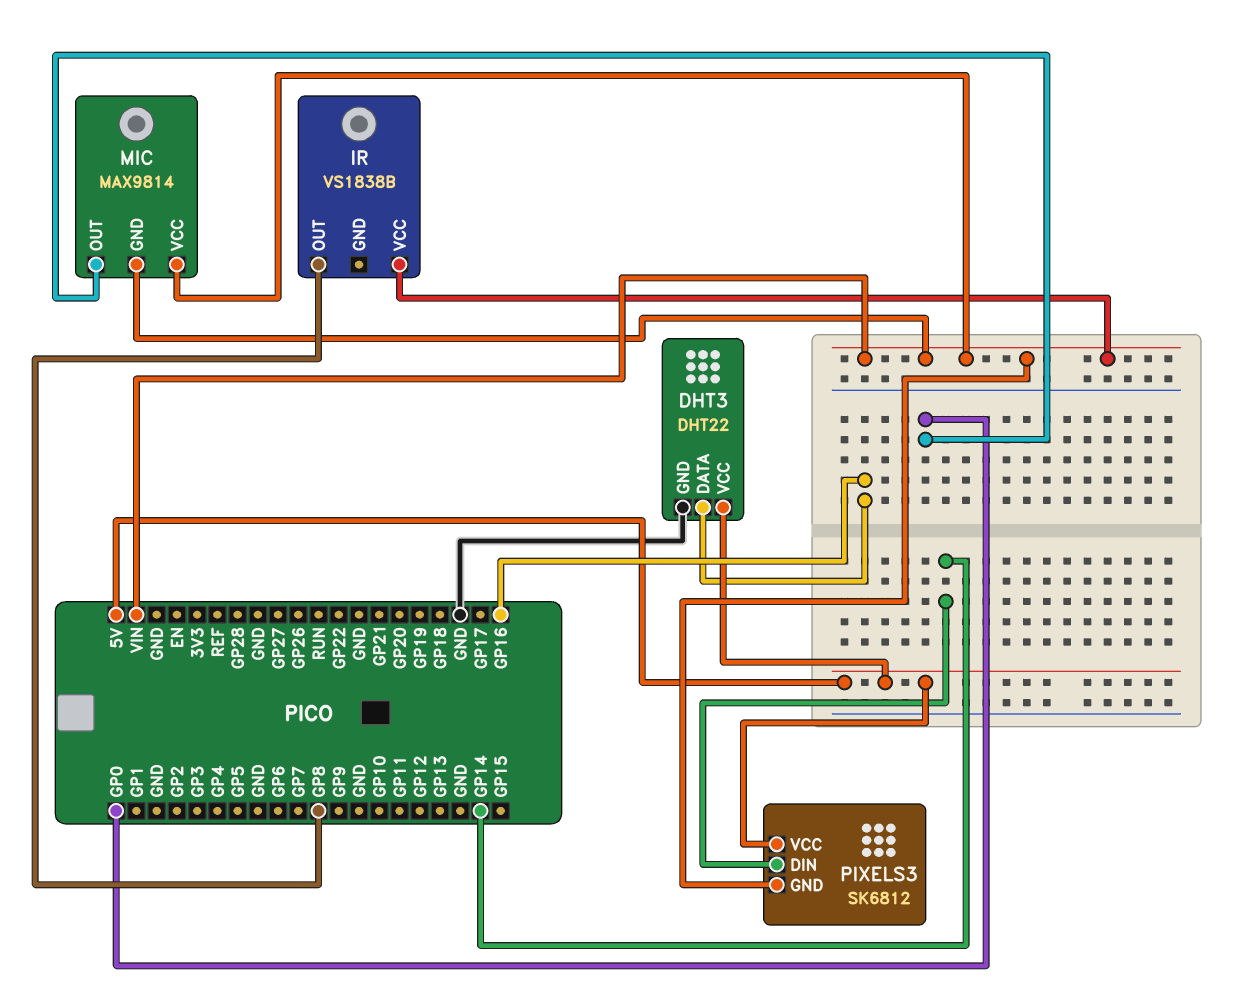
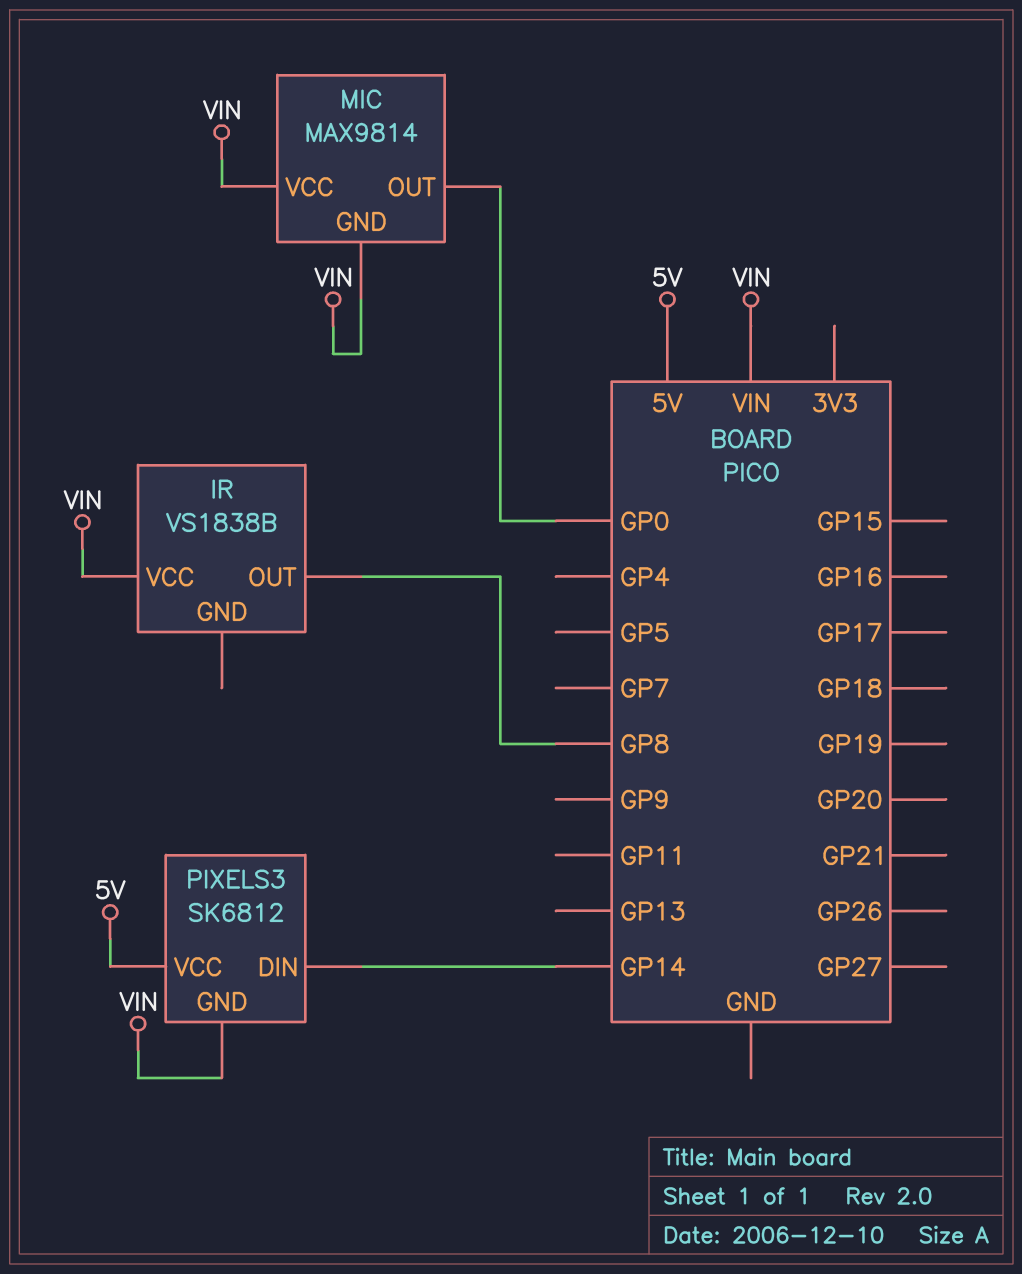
DHT3: DHT22 -> none
DHT3 pin DATA: GP16 -> none
DHT3 pin GND: GND -> none
DHT3 pin VCC: 5V -> none

